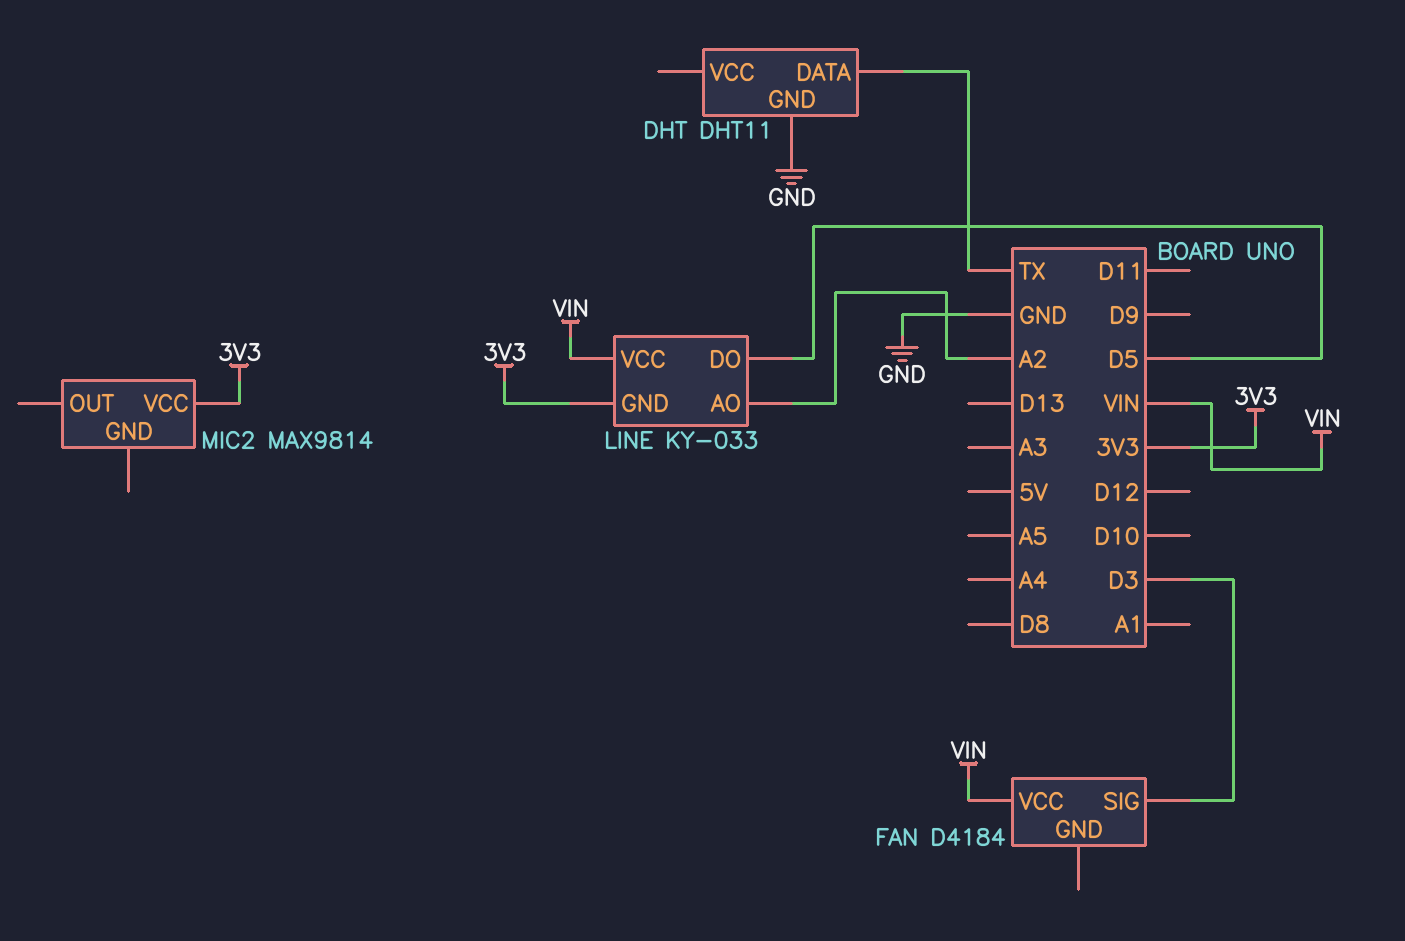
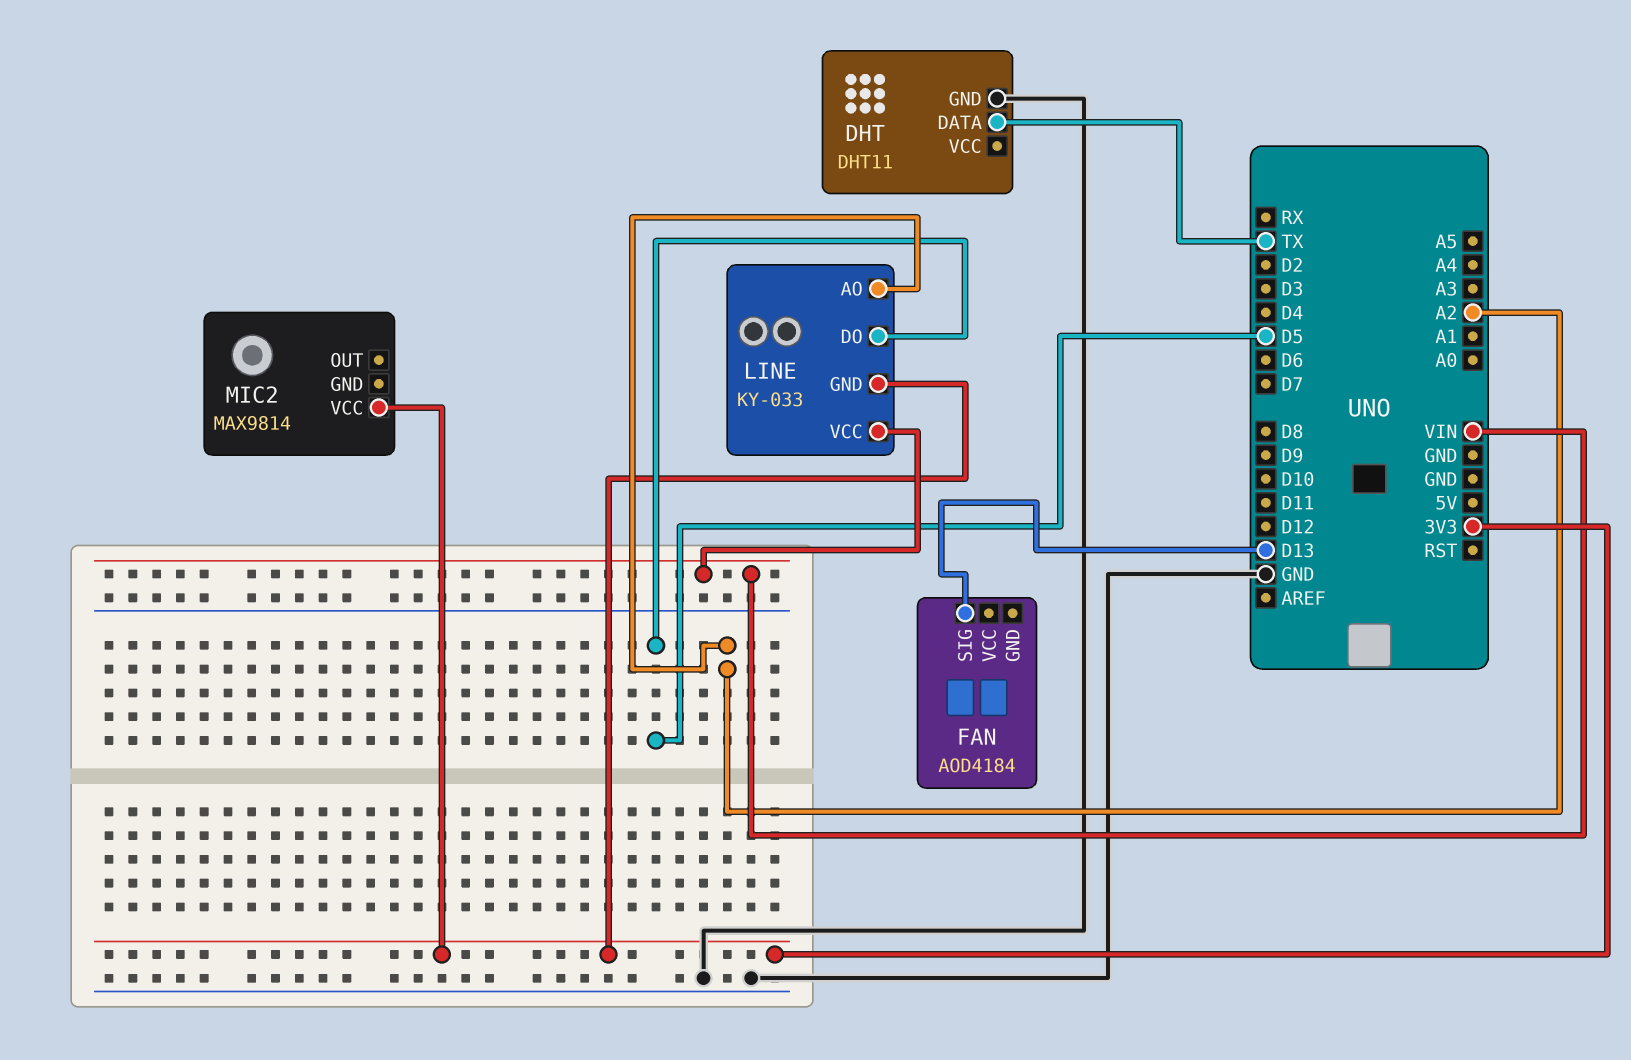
FAN: D4184 -> AOD4184
FAN pin SIG: D3 -> D13
FAN pin VCC: VIN -> none

